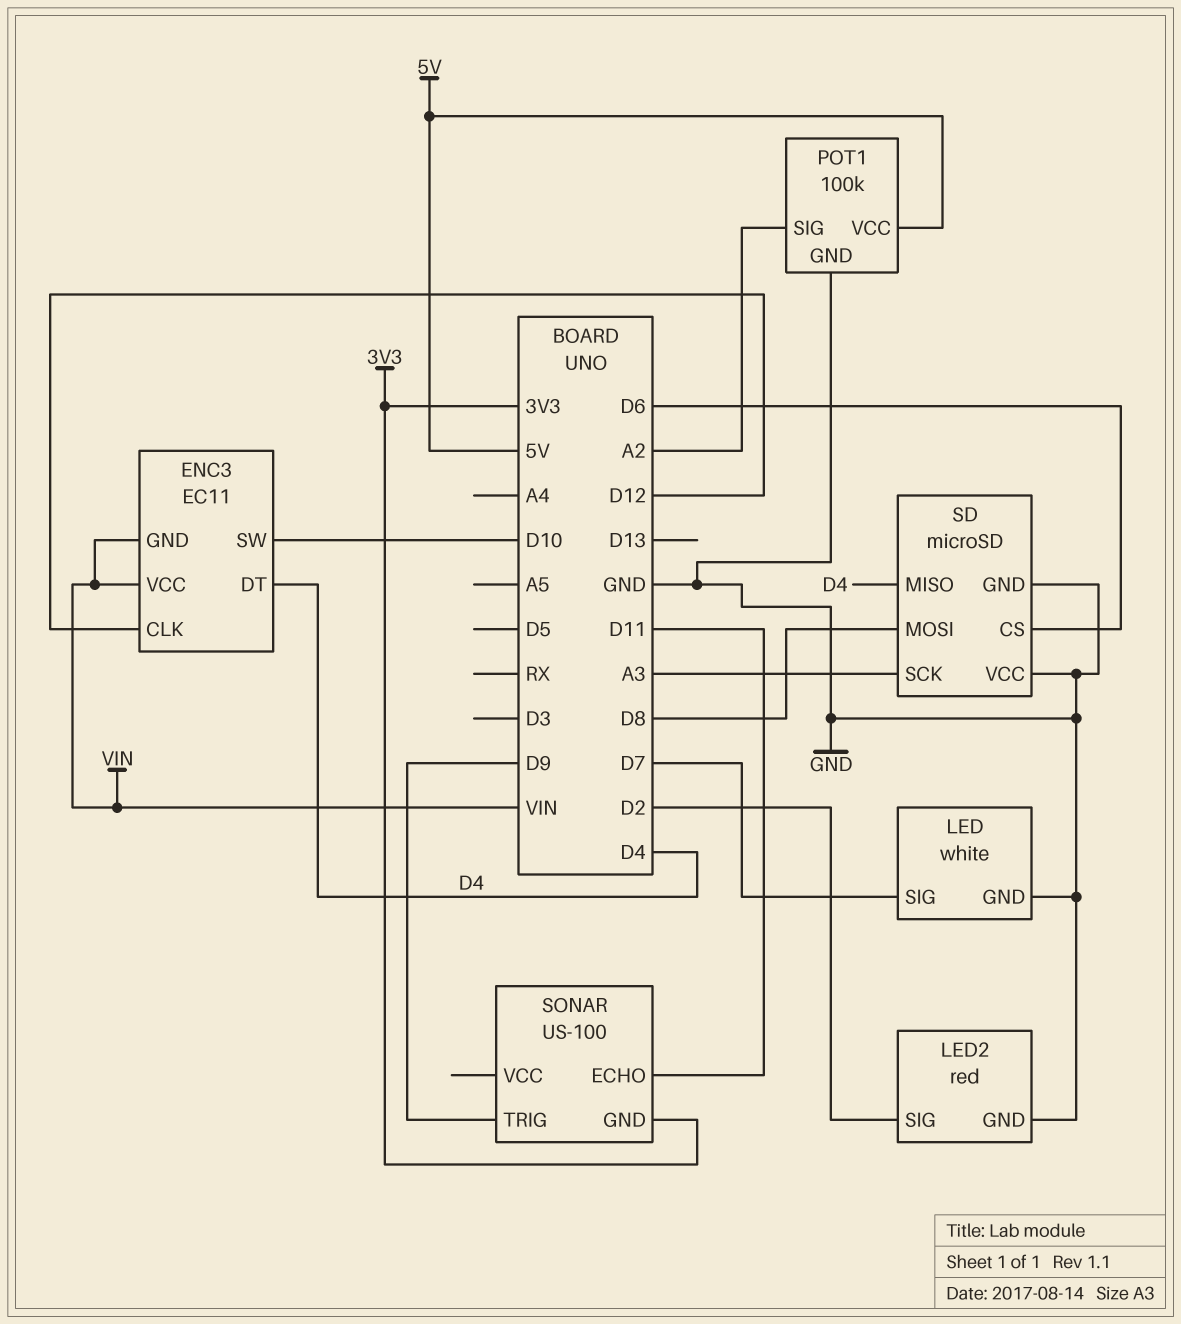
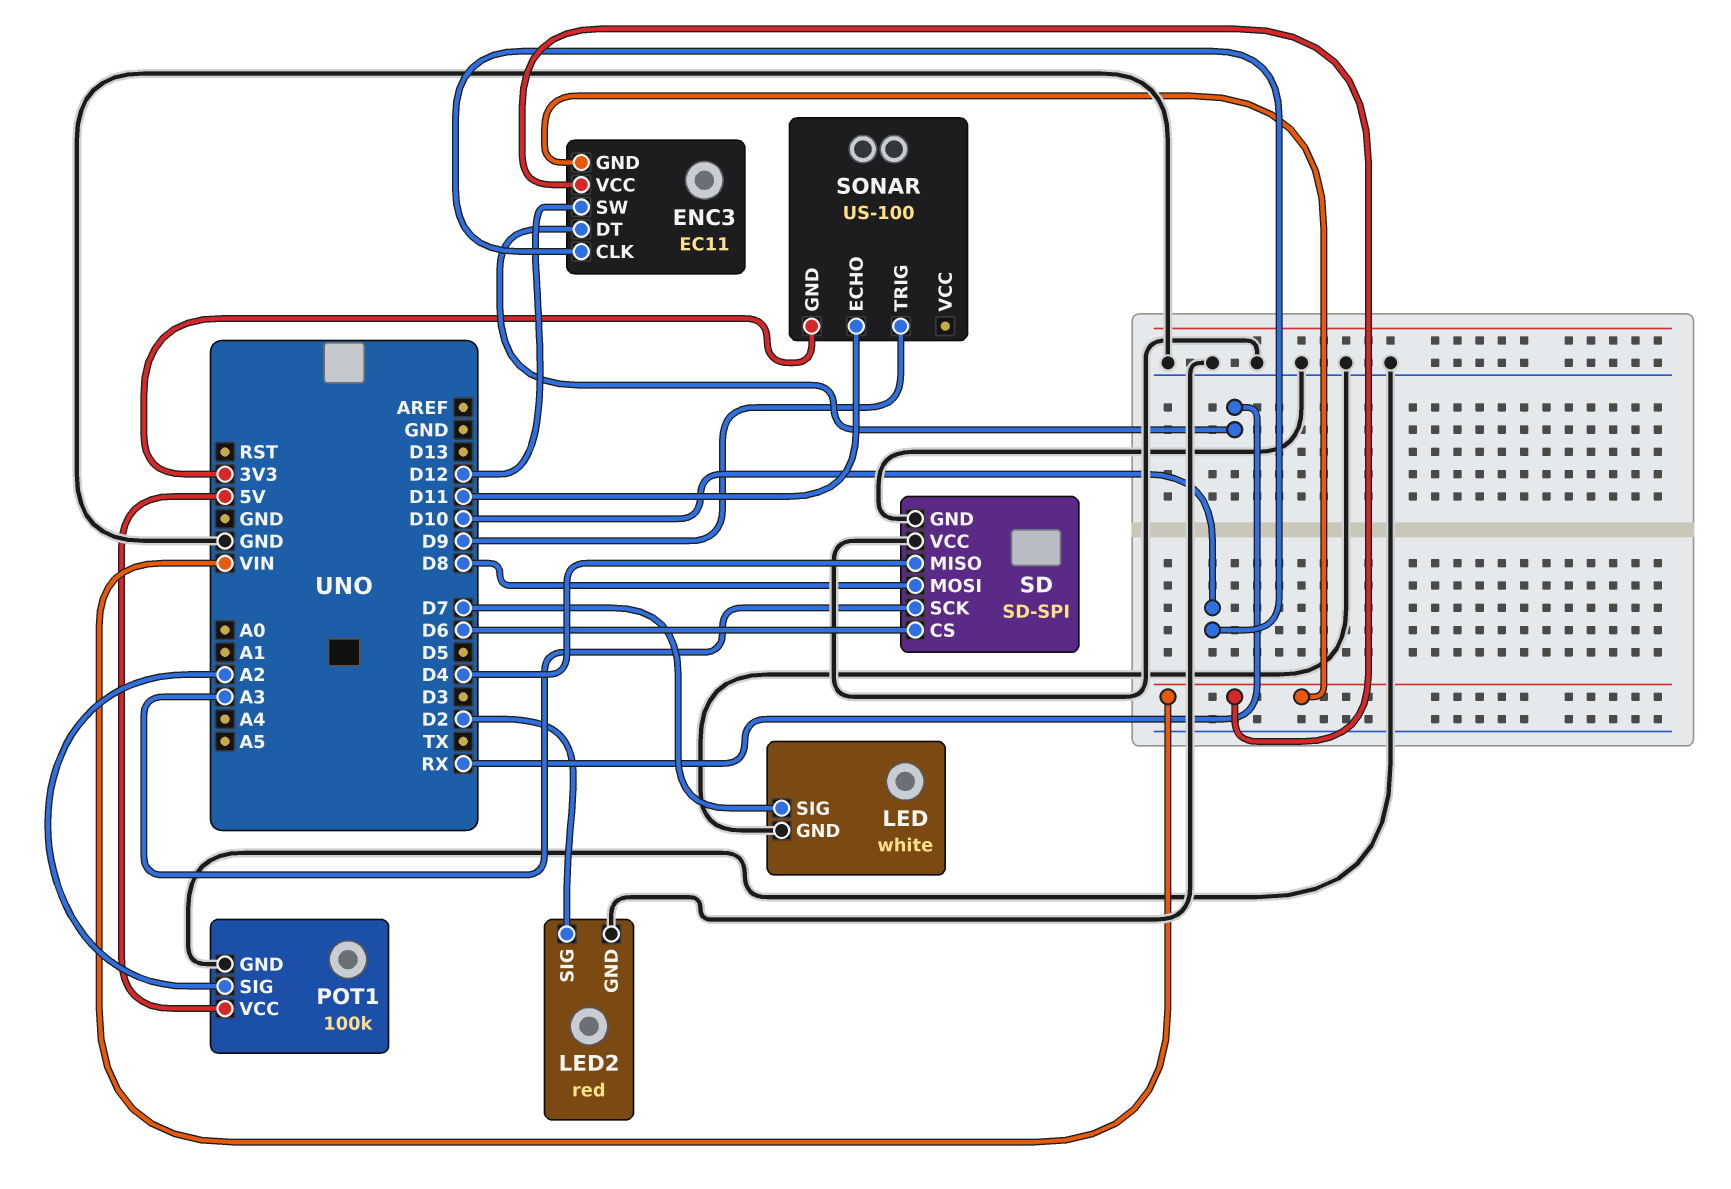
ENC3 pin CLK: D12 -> D10
ENC3 pin DT: D4 -> RX
ENC3 pin SW: D10 -> D12
SD: microSD -> SD-SPI

